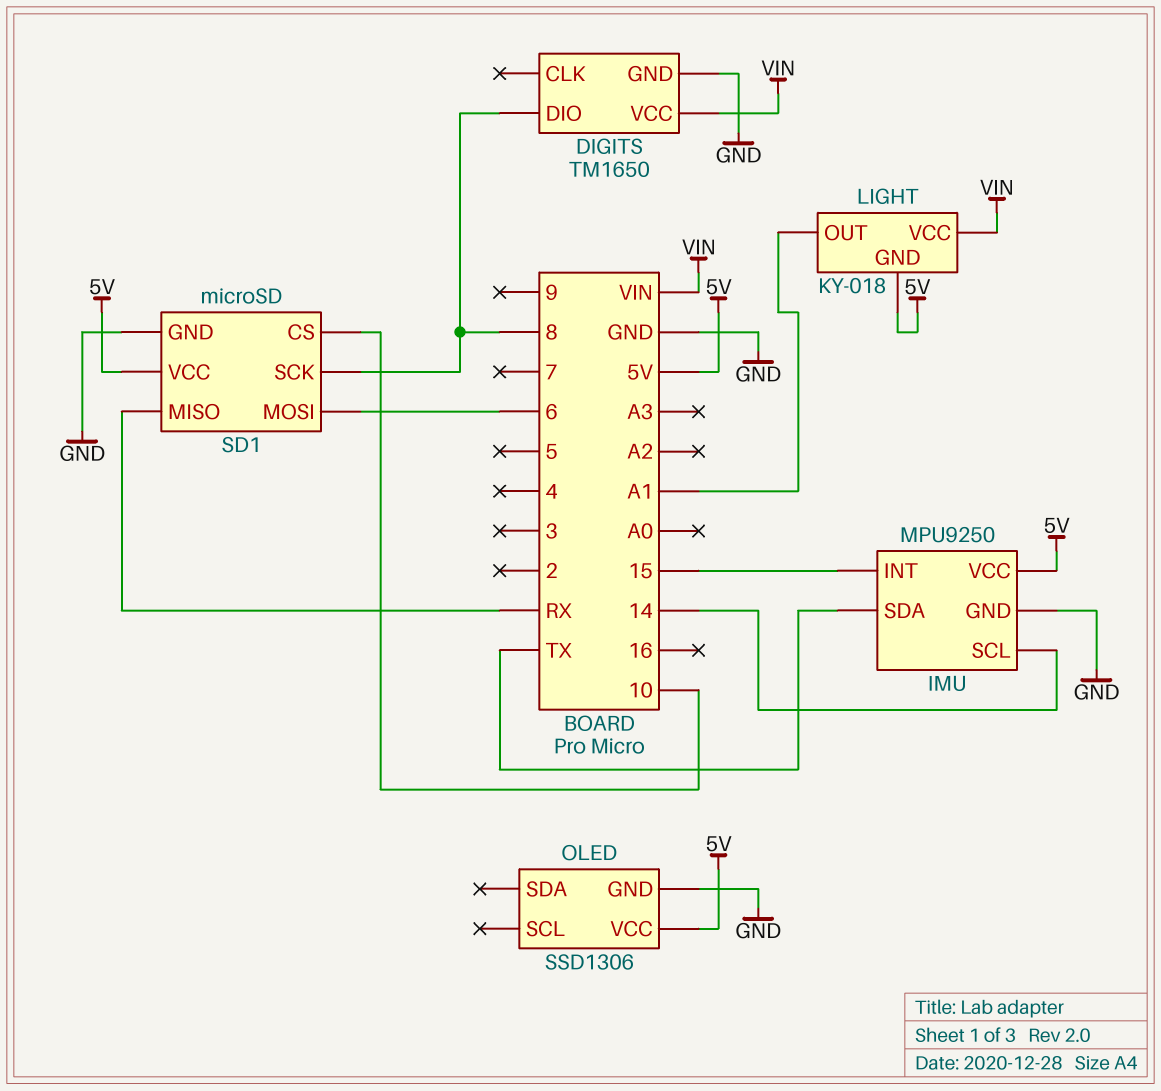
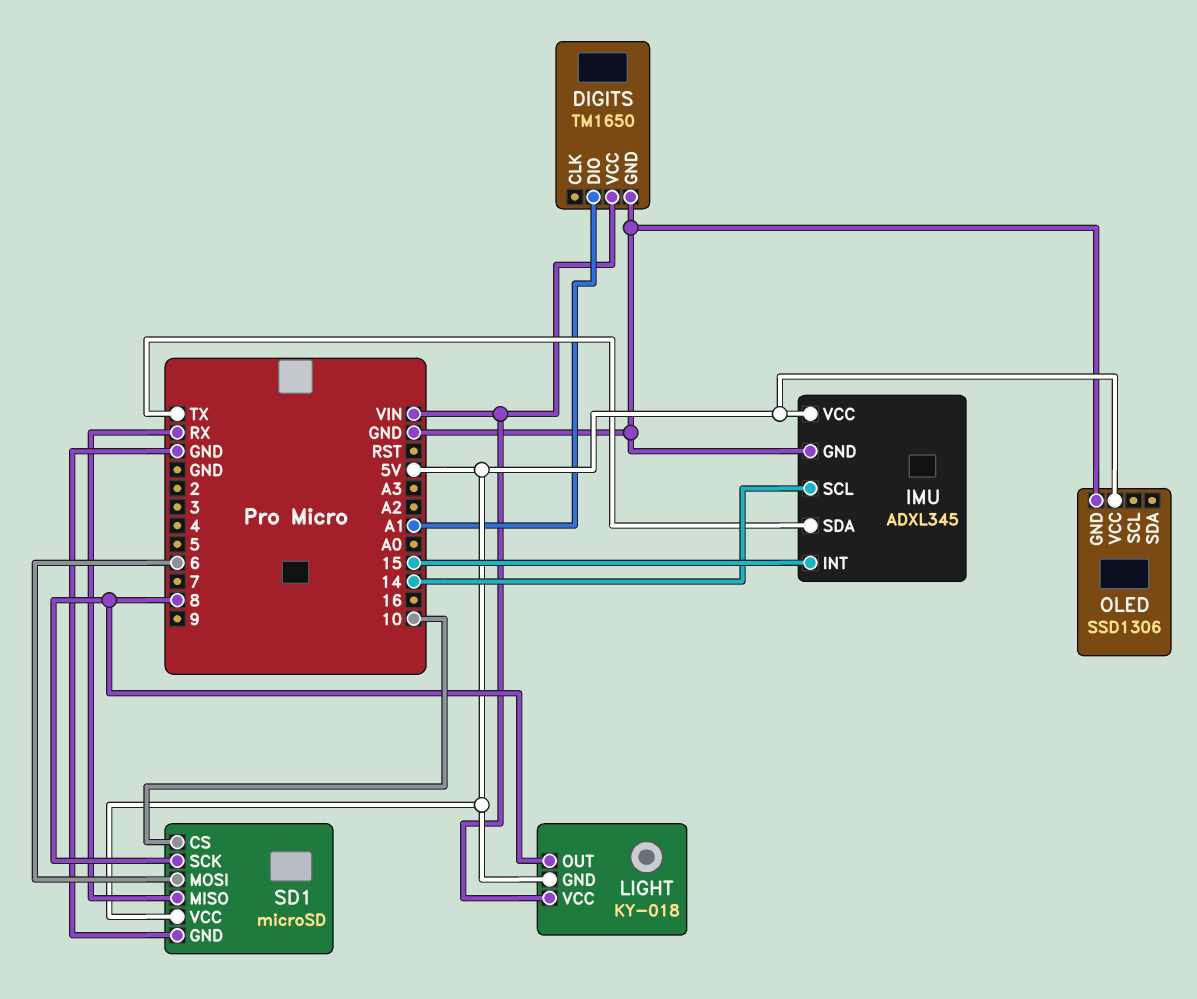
DIGITS pin DIO: 8 -> A1
IMU: MPU9250 -> ADXL345
LIGHT pin OUT: A1 -> 8

